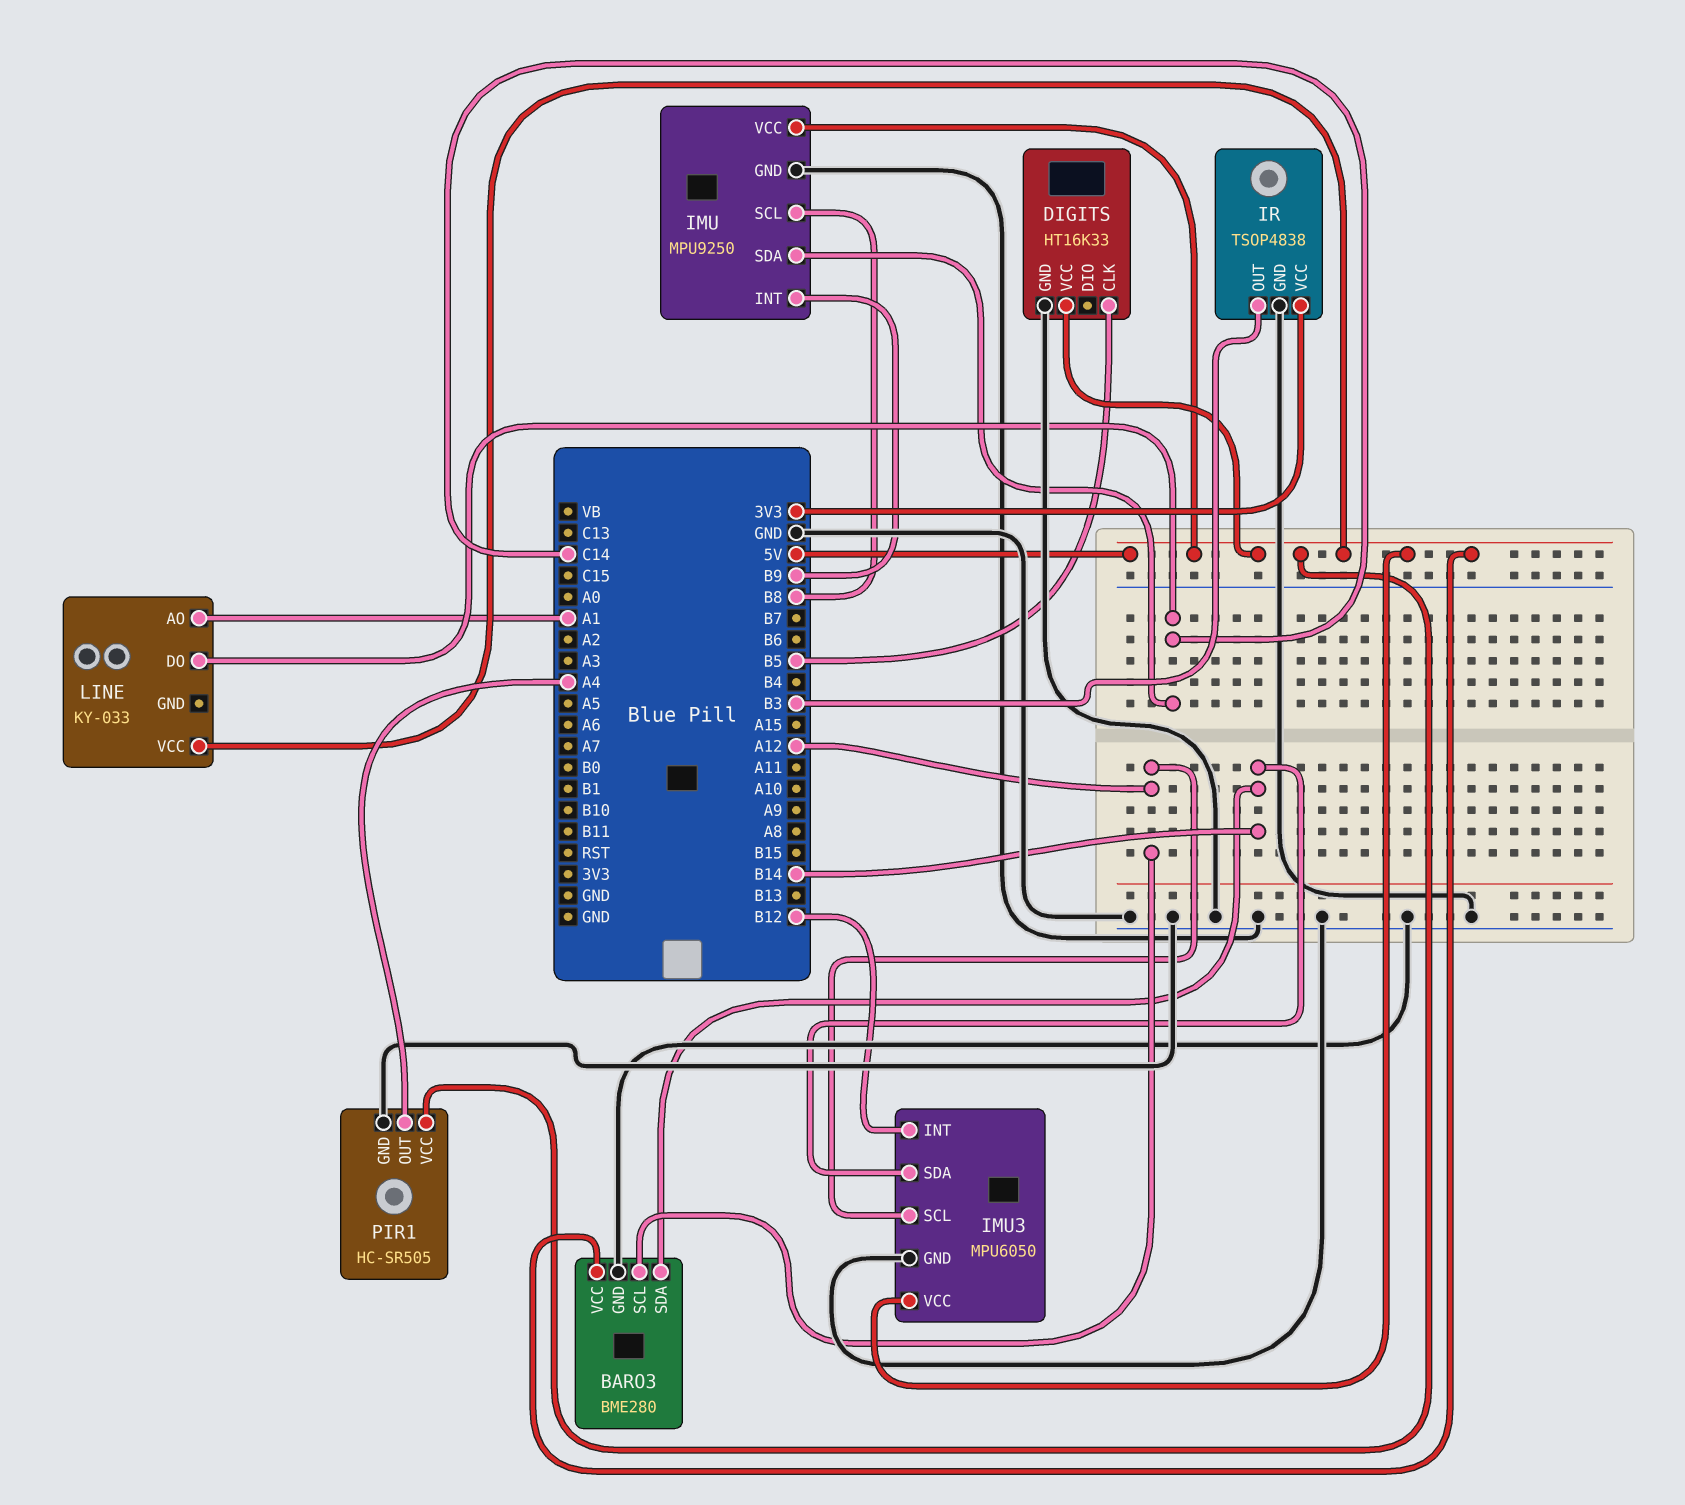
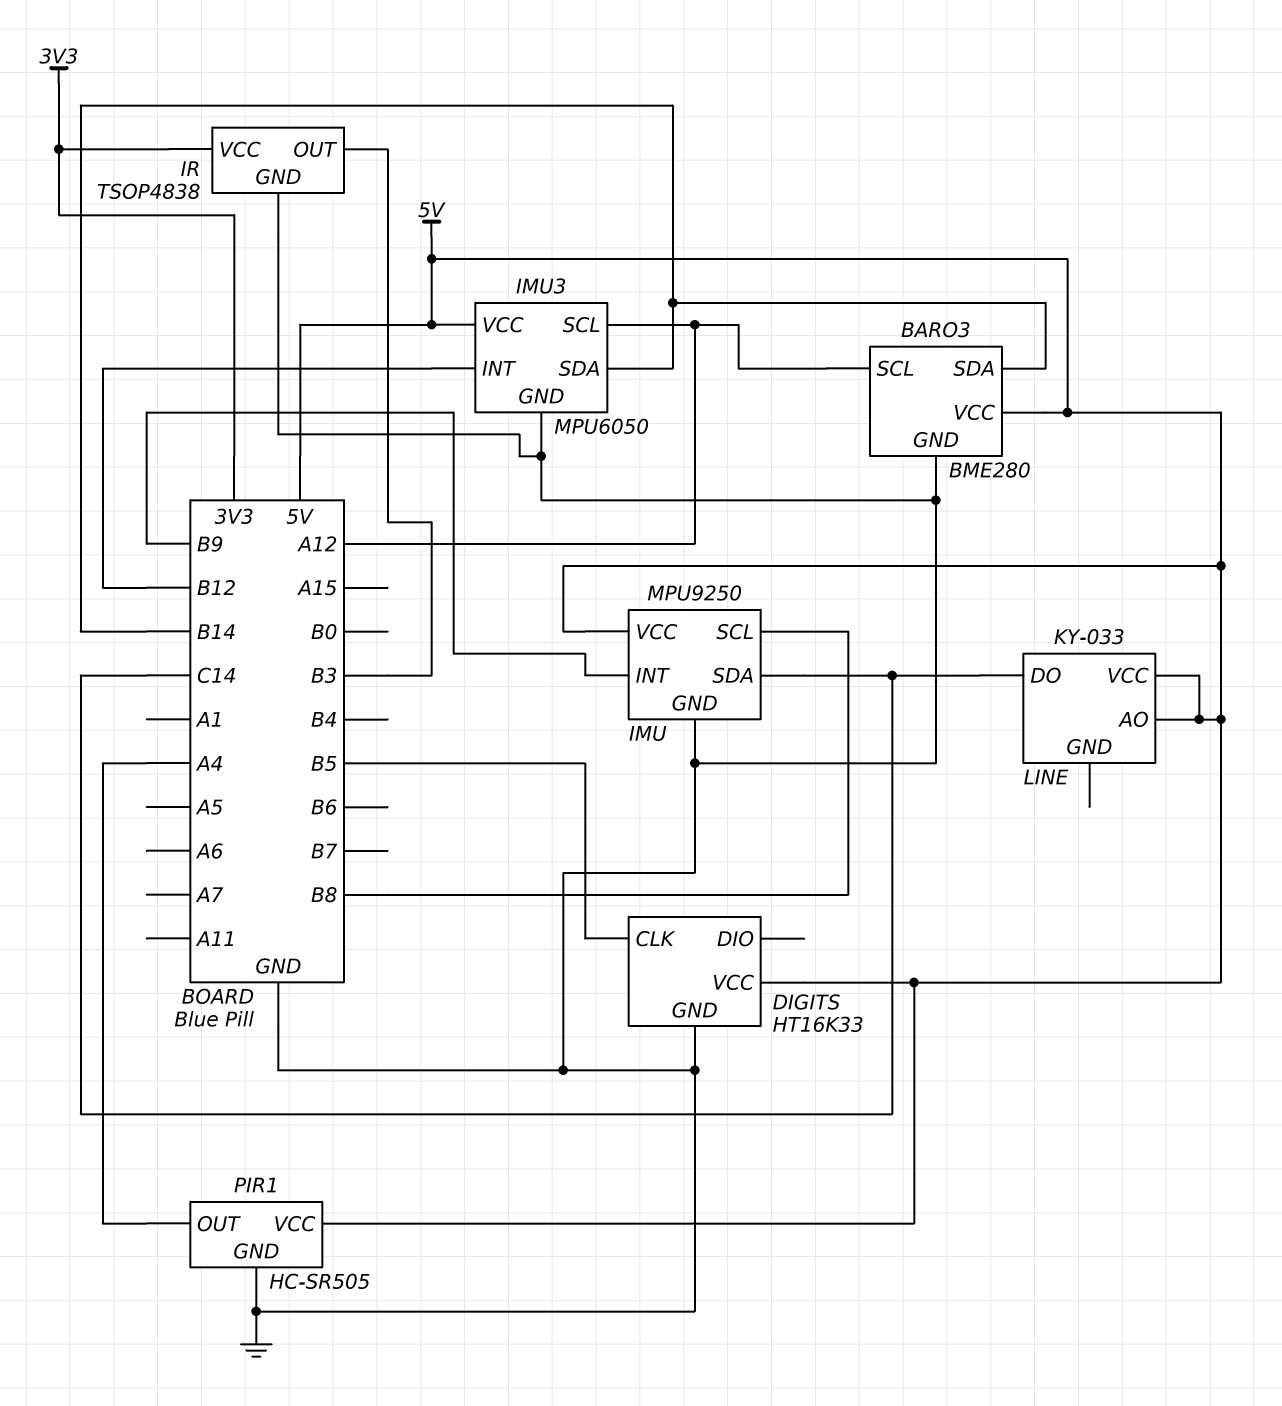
LINE pin AO: A1 -> 5V

